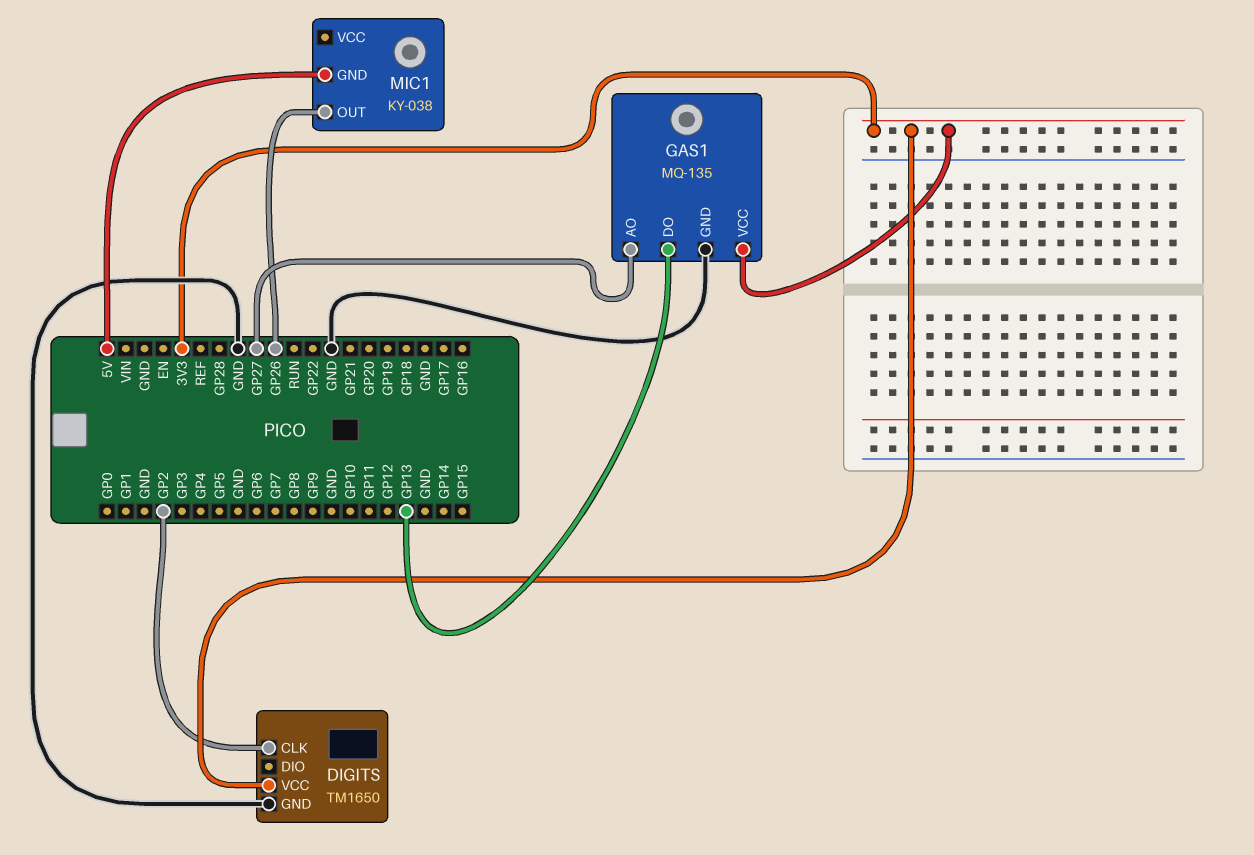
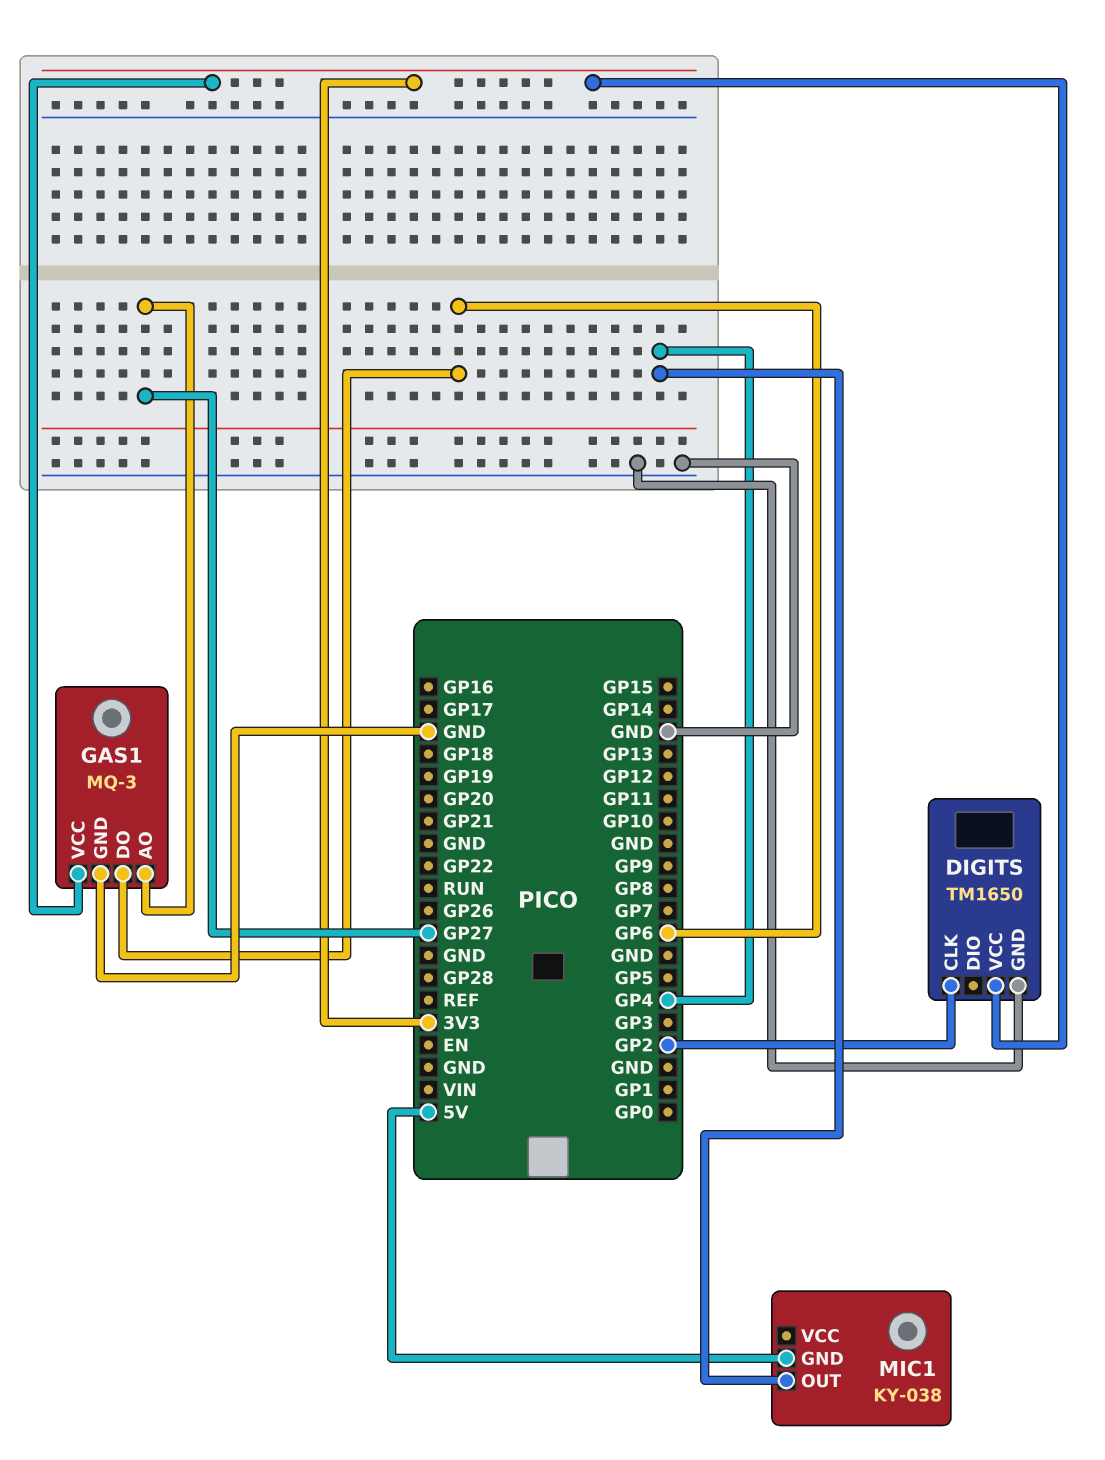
GAS1: MQ-135 -> MQ-3
GAS1 pin DO: GP13 -> GP6
MIC1 pin OUT: GP26 -> GP4

